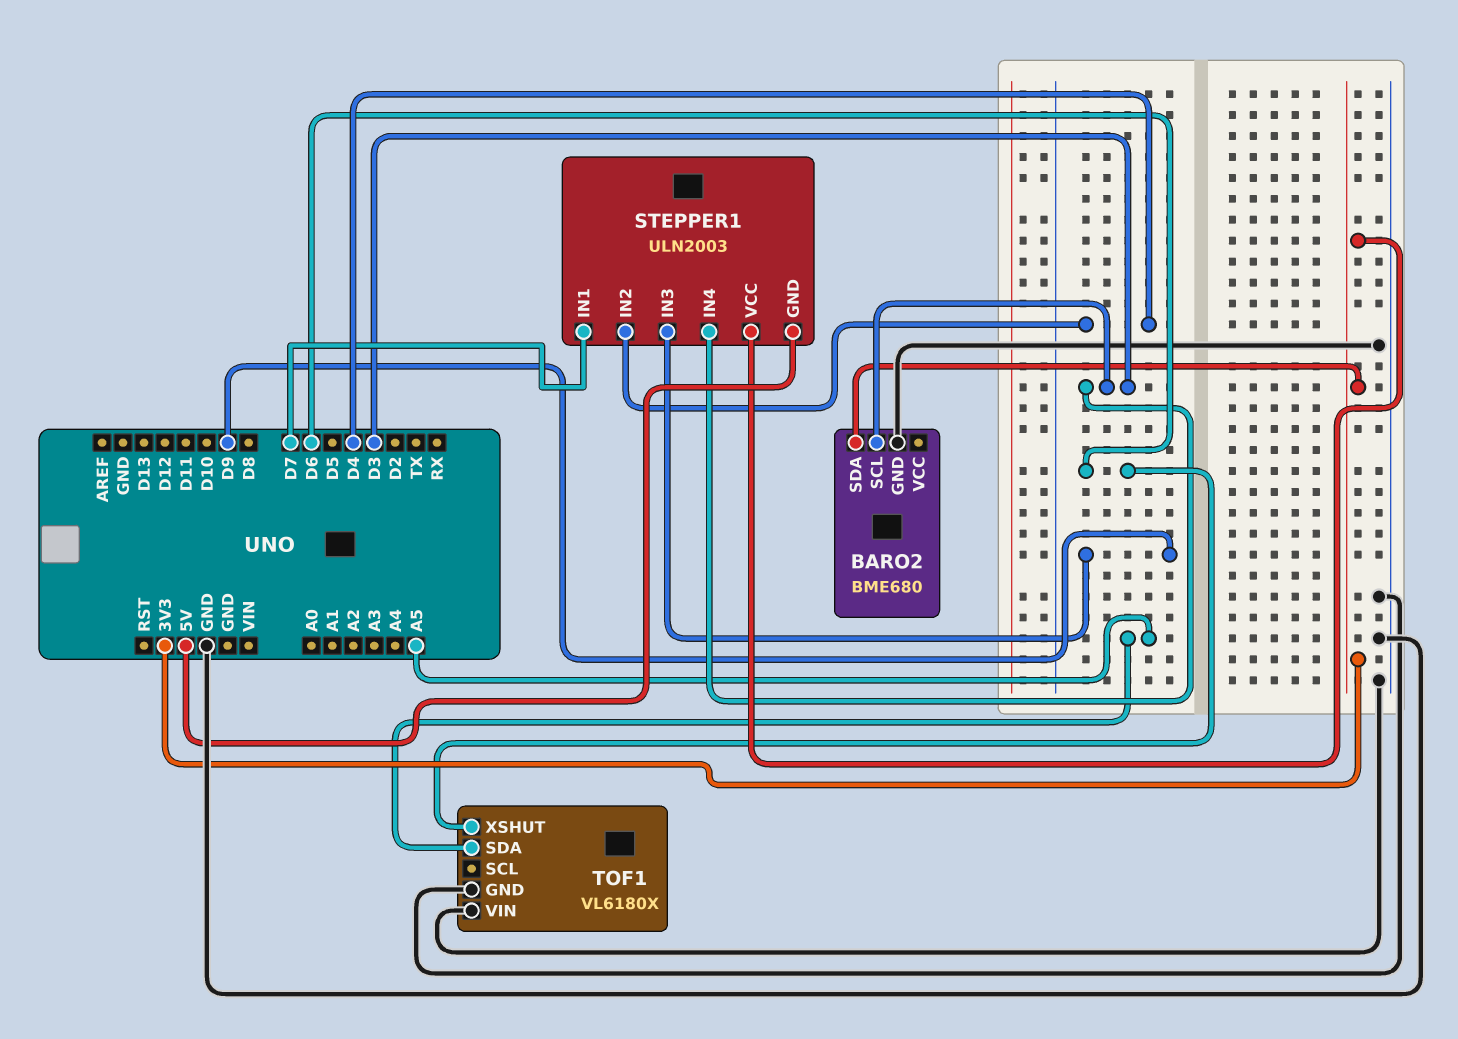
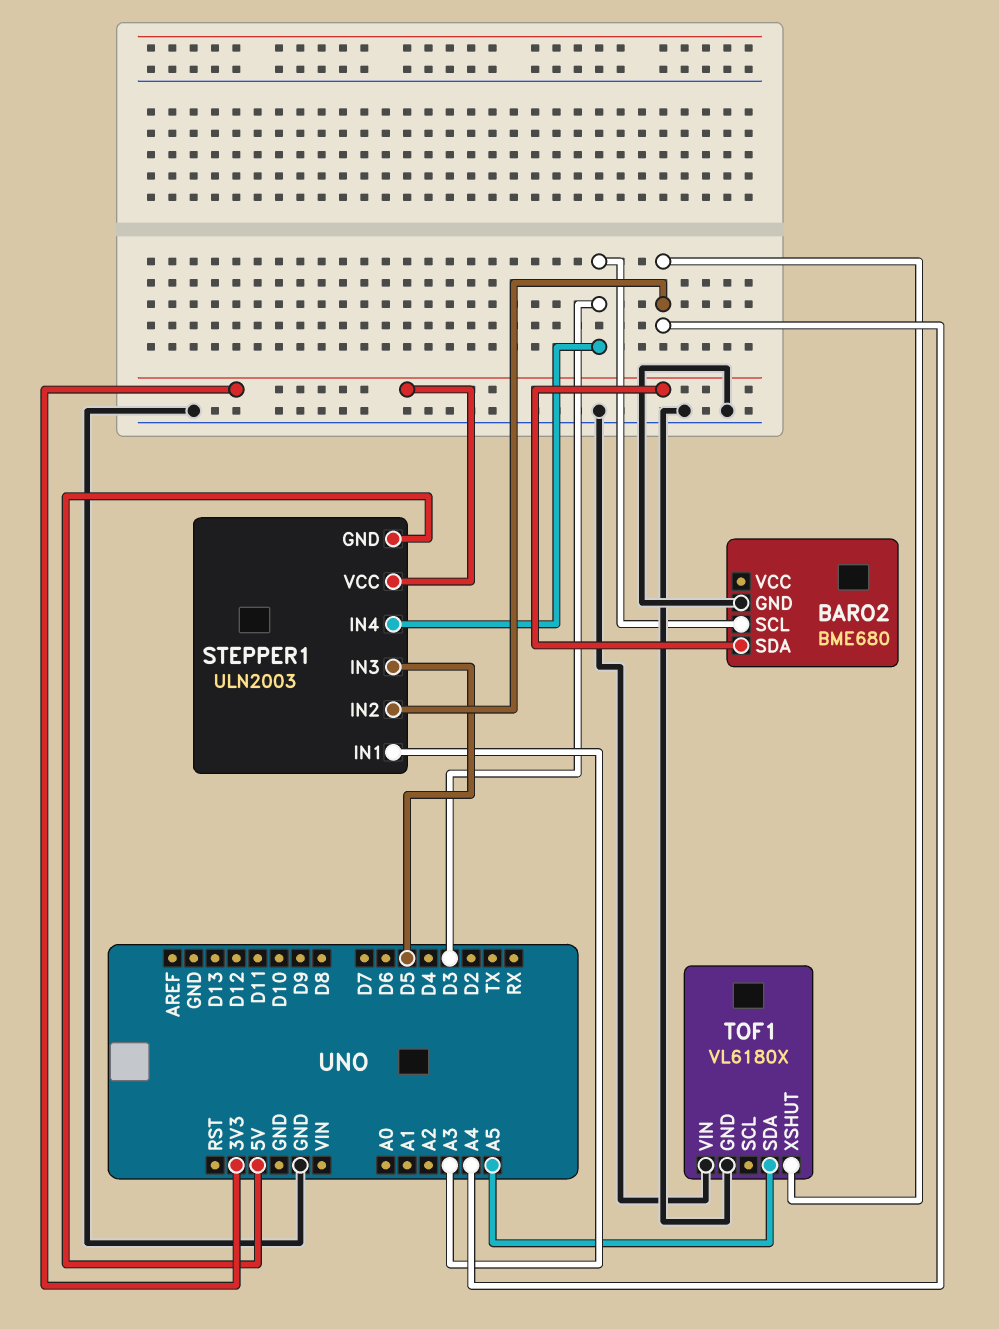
STEPPER1 pin IN1: D7 -> A3
STEPPER1 pin IN2: D4 -> A4
STEPPER1 pin IN3: D9 -> D5
TOF1 pin XSHUT: D6 -> A4

